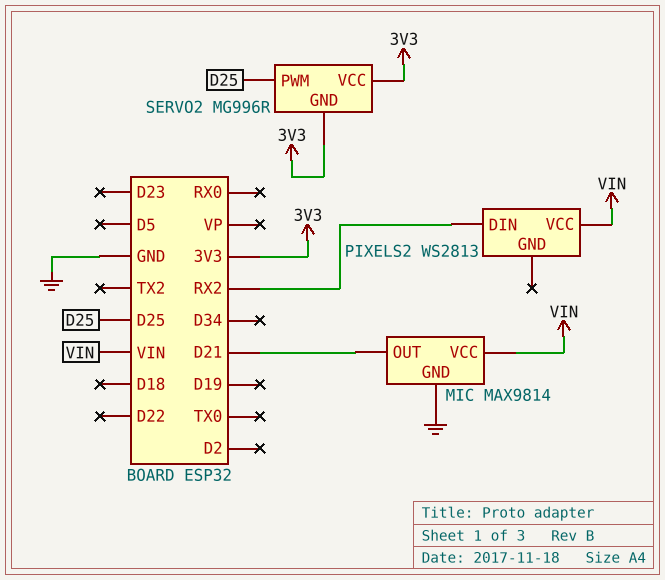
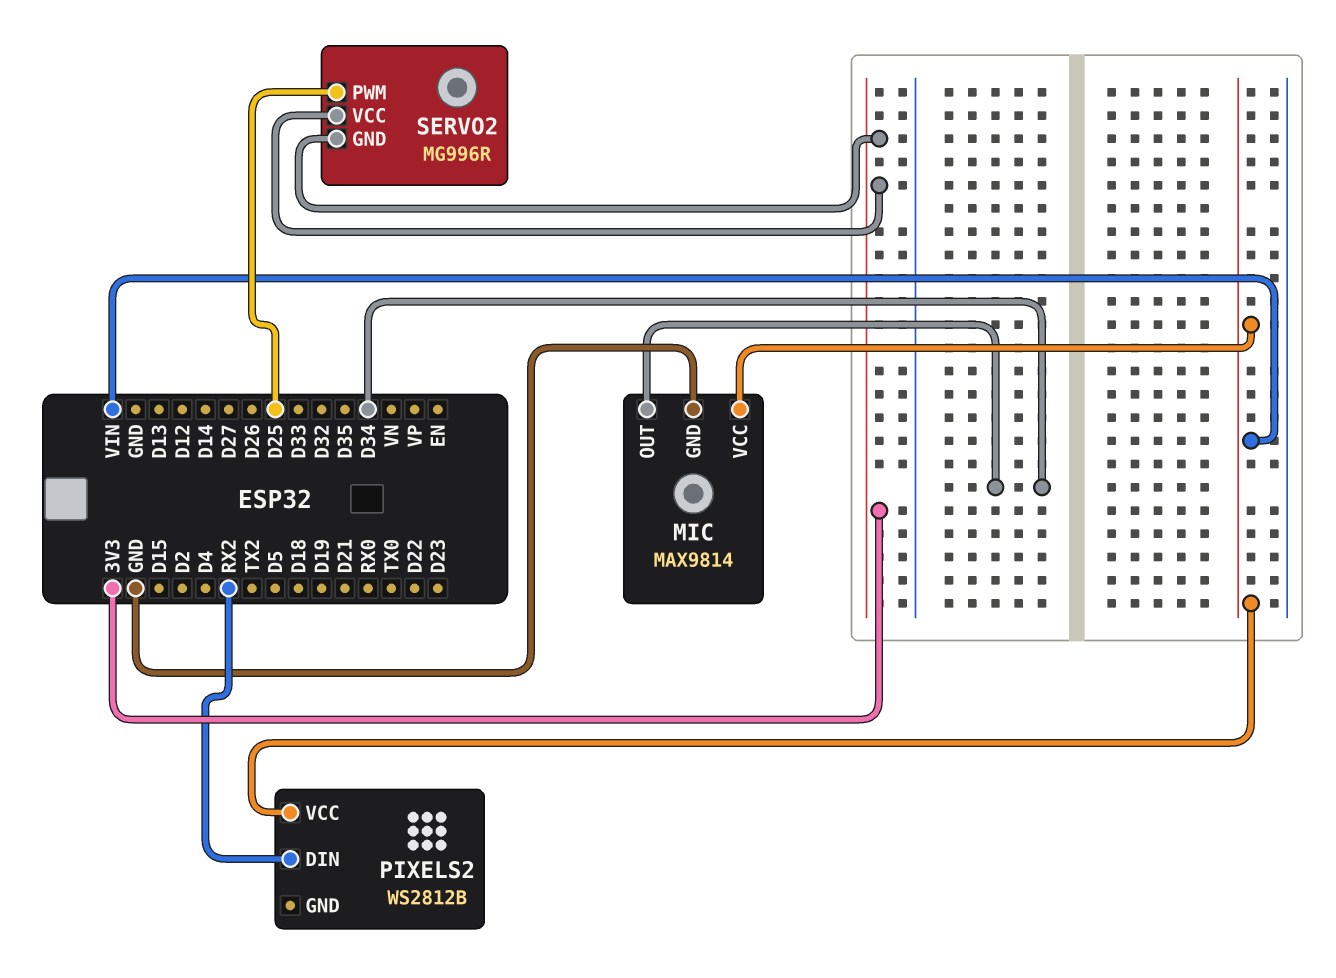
MIC pin OUT: D21 -> D34
PIXELS2: WS2813 -> WS2812B

